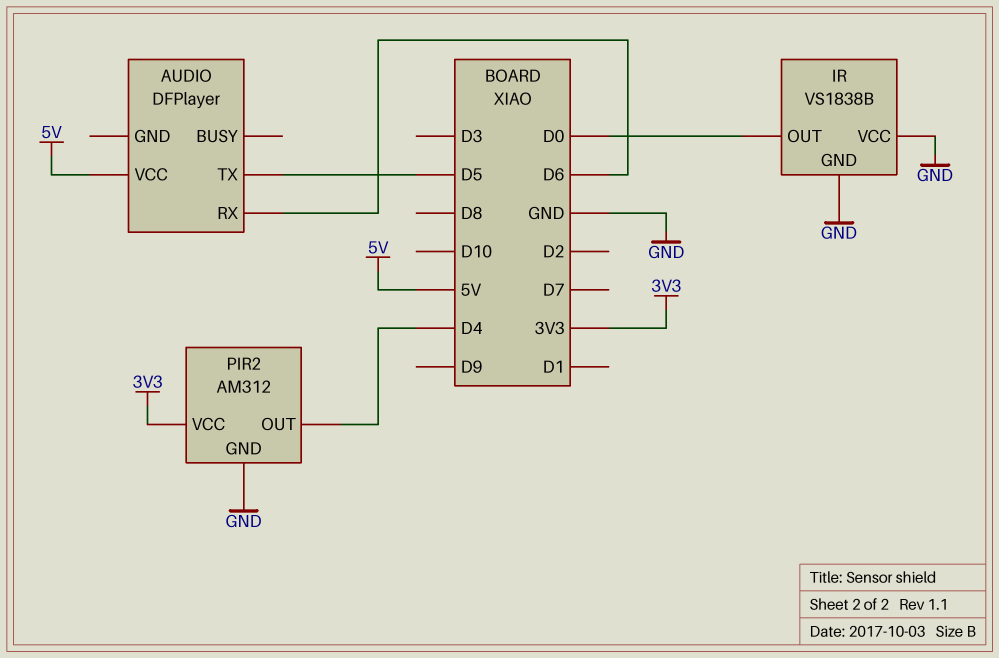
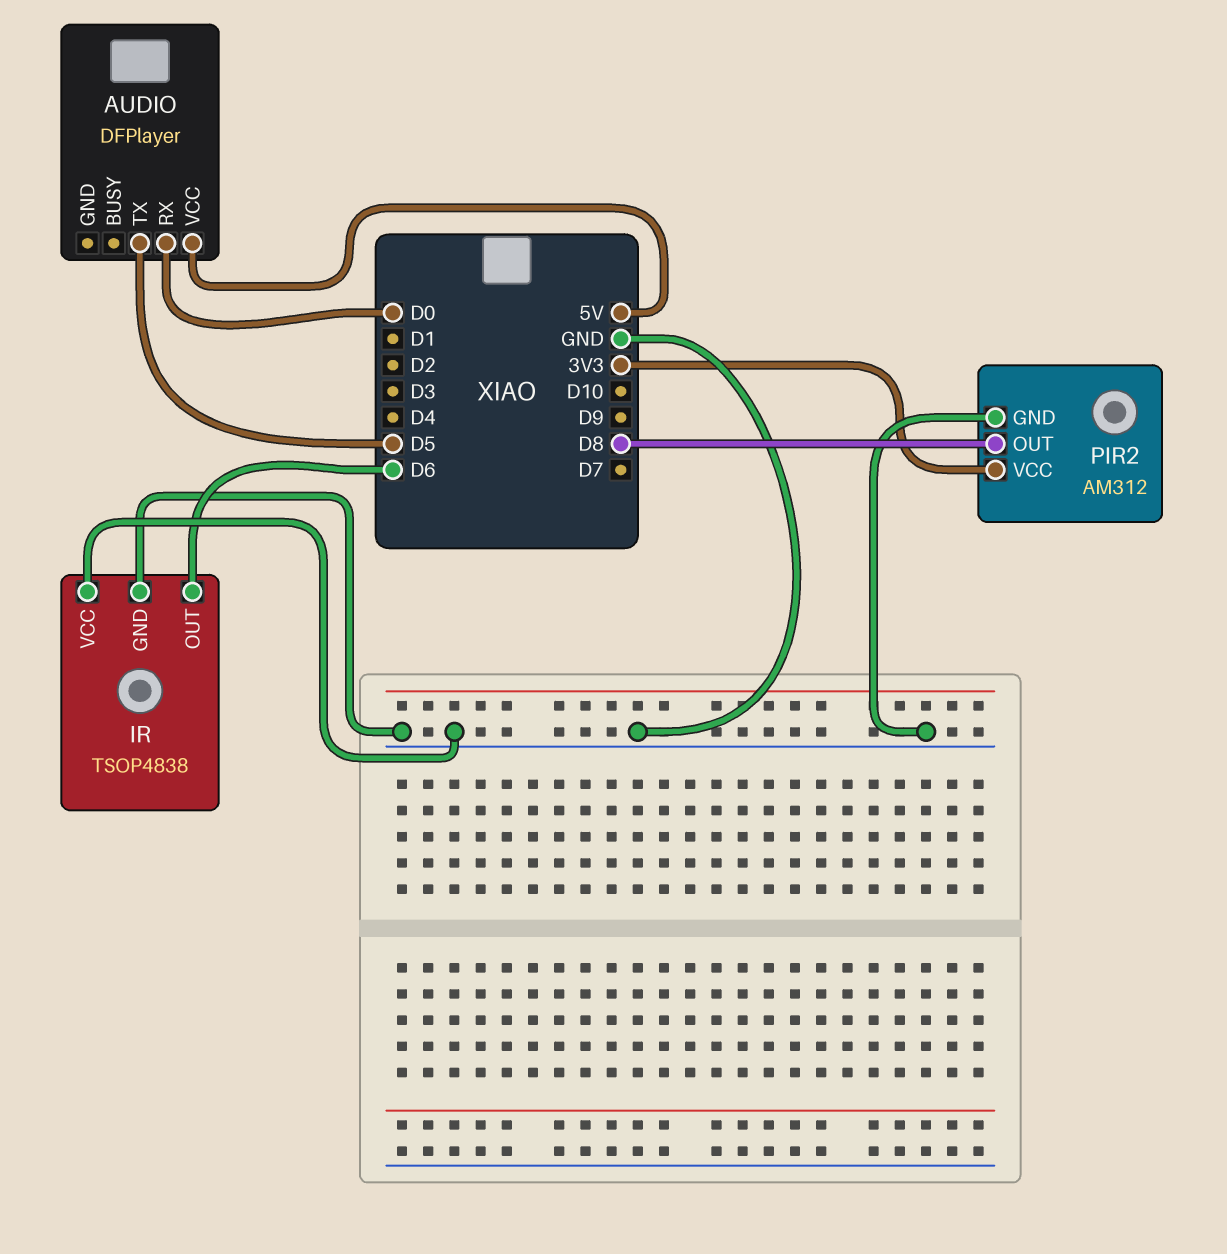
AUDIO pin RX: D6 -> D0
IR: VS1838B -> TSOP4838
IR pin OUT: D0 -> D6
PIR2 pin OUT: D4 -> D8

